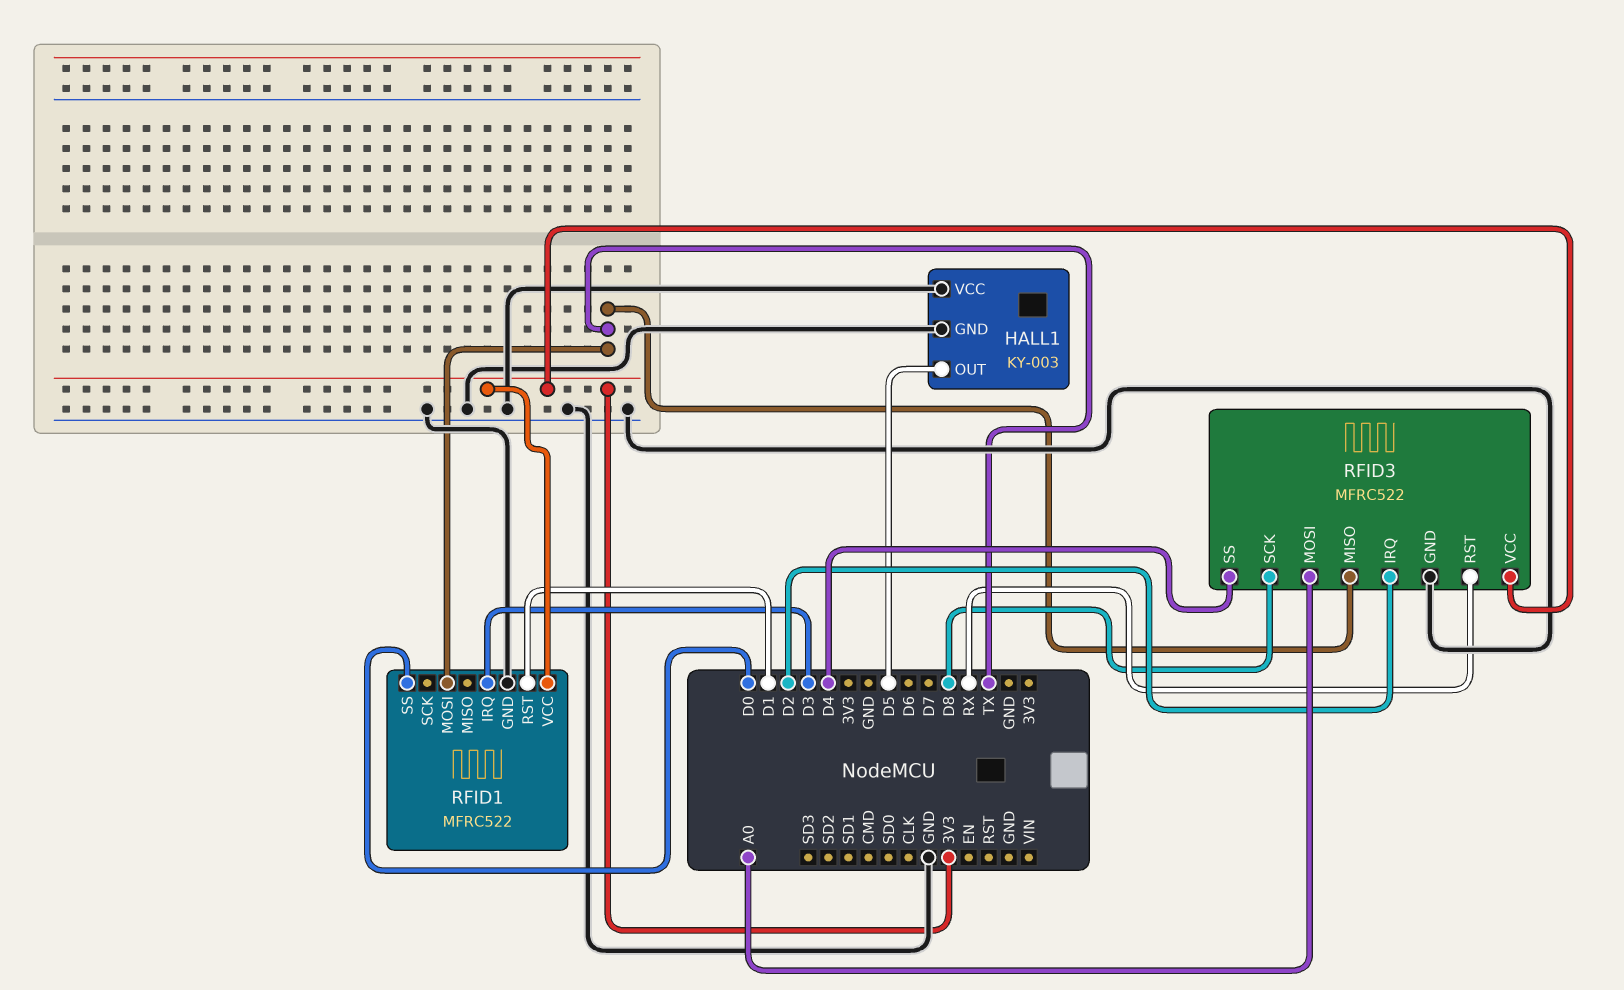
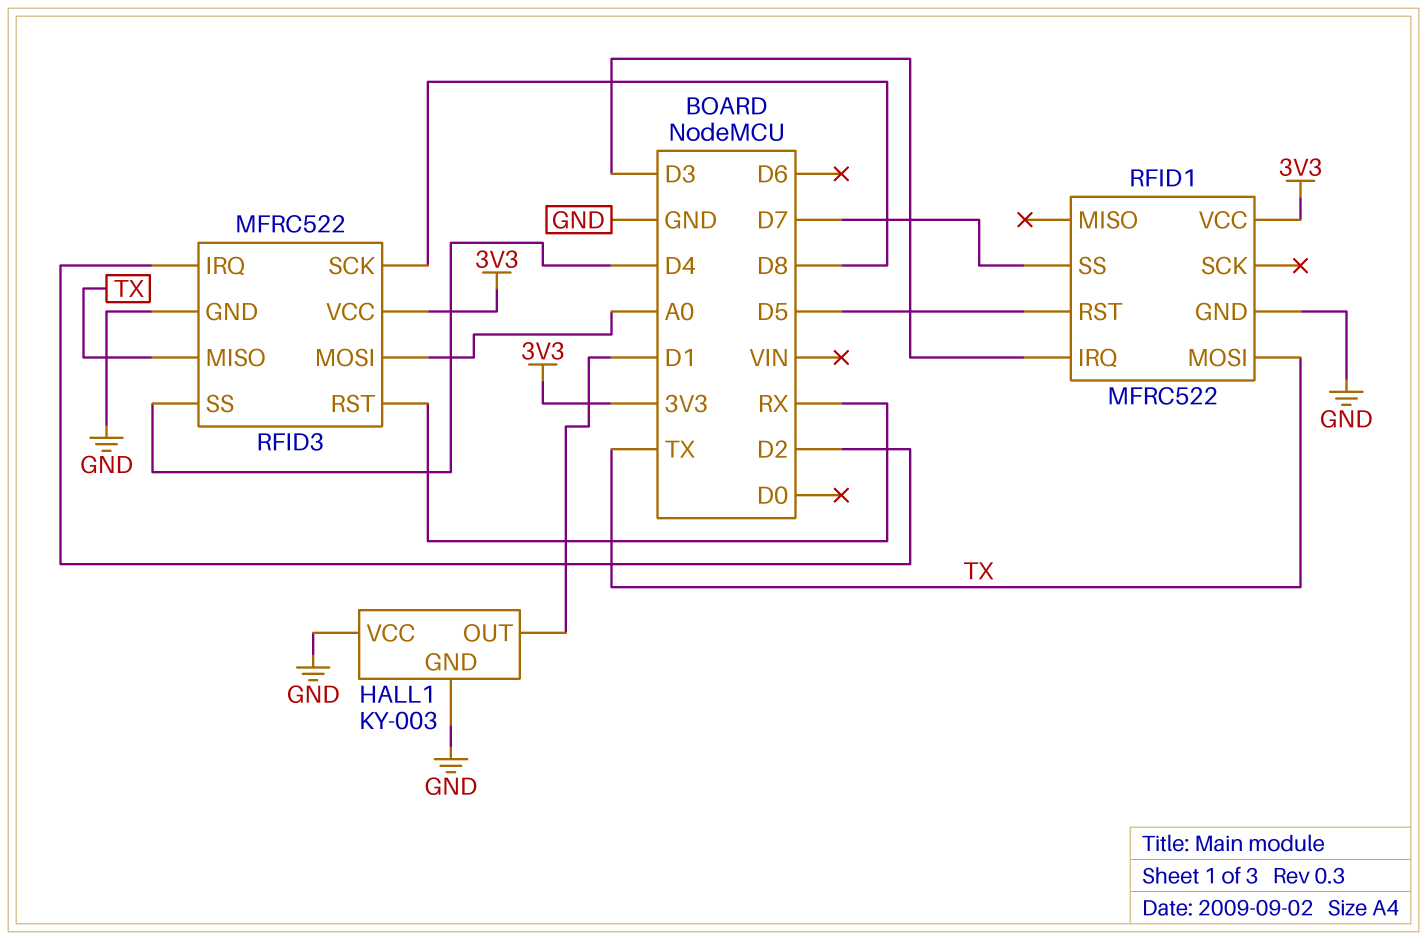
HALL1 pin OUT: D5 -> D1
RFID1 pin RST: D1 -> D5
RFID1 pin SS: D0 -> D7

